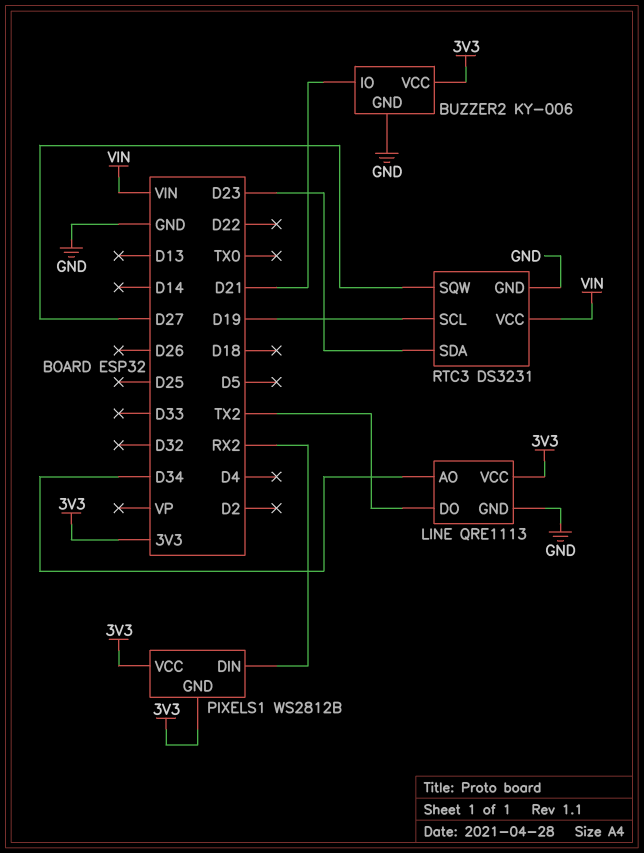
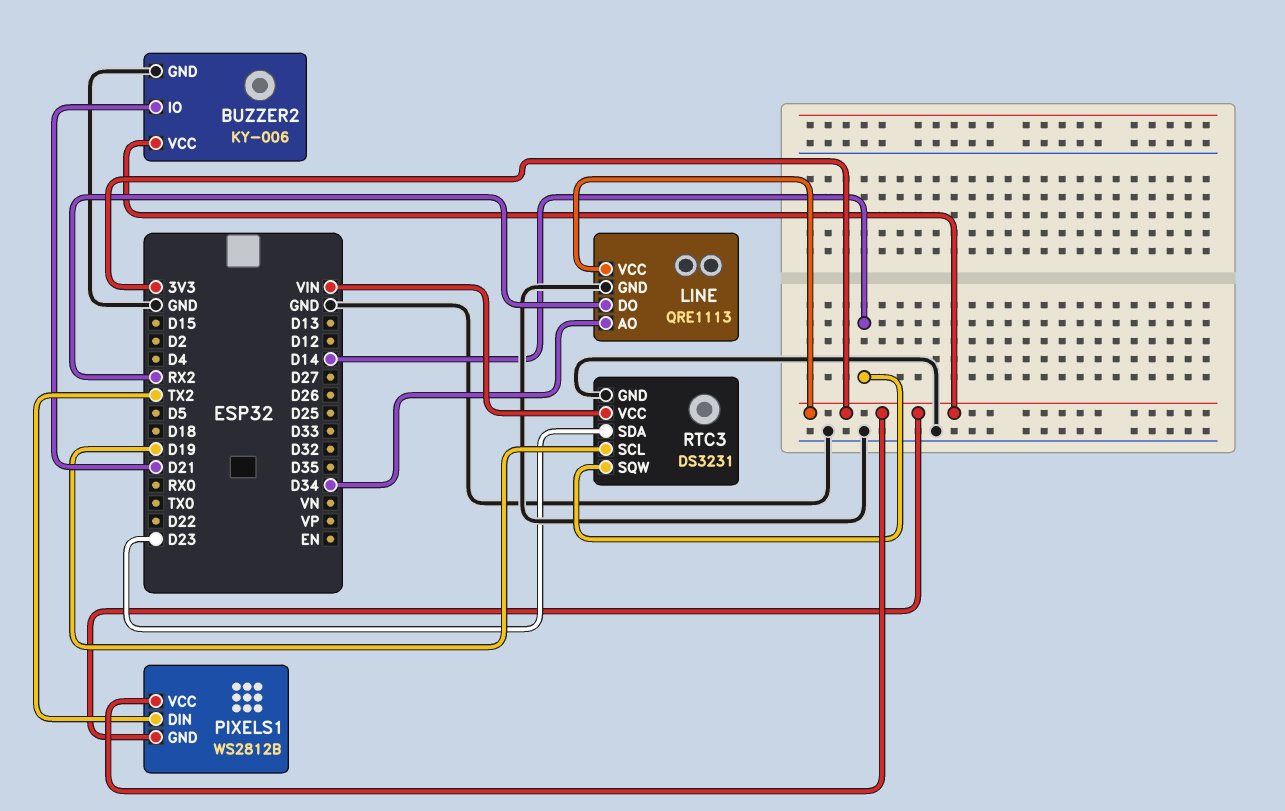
LINE pin DO: TX2 -> RX2
PIXELS1 pin DIN: RX2 -> TX2
RTC3 pin SQW: D27 -> D14

